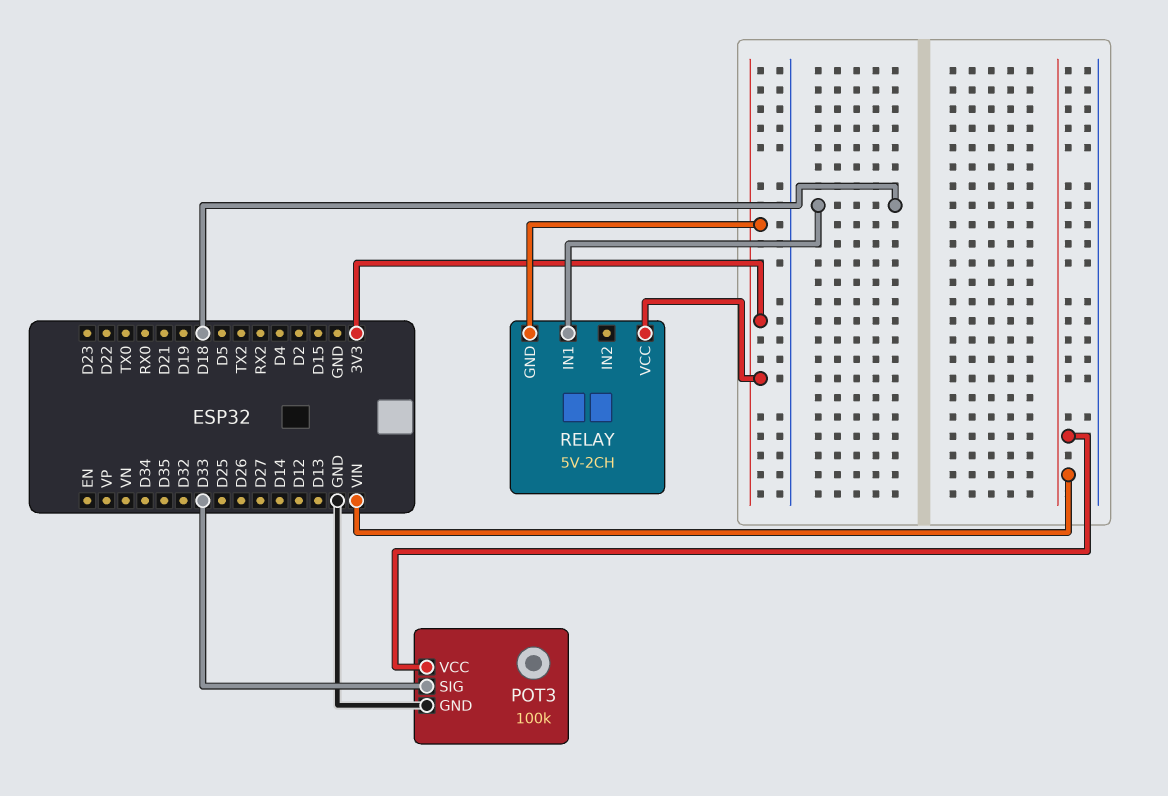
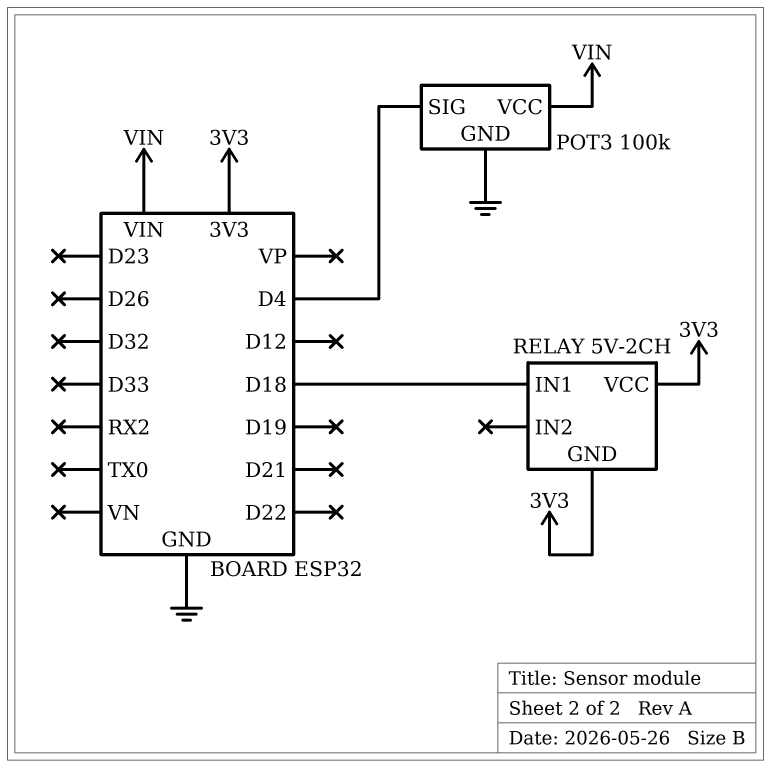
POT3 pin SIG: D33 -> D4

